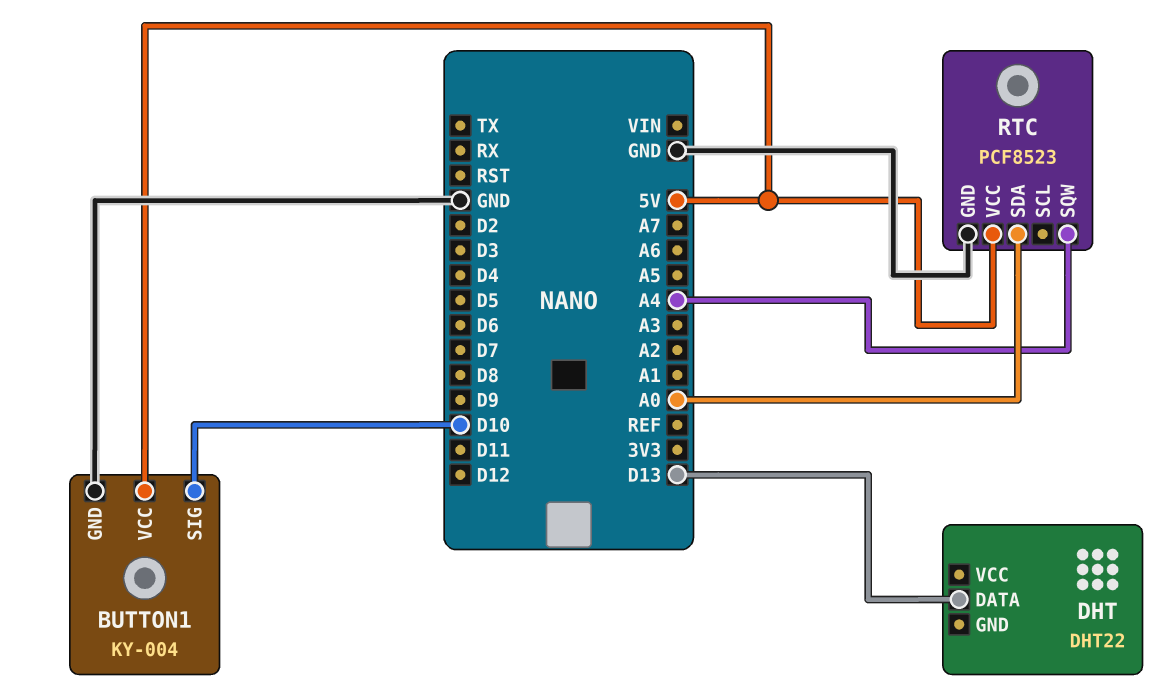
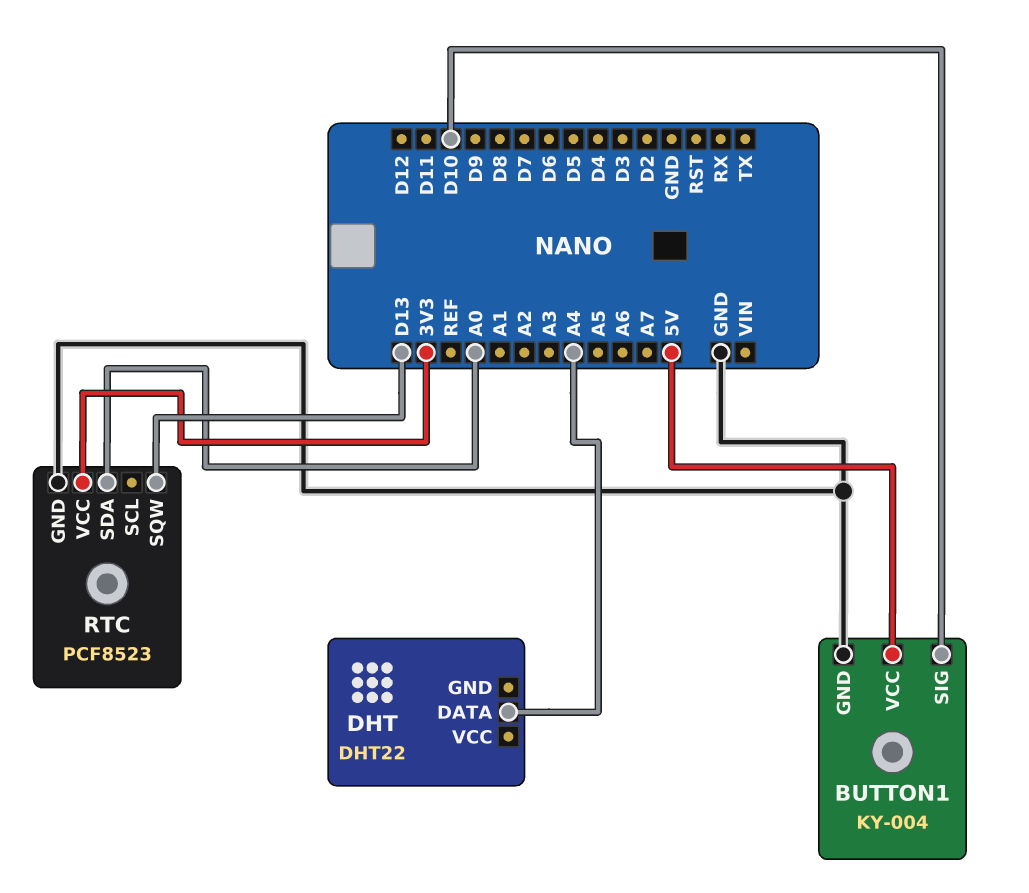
DHT pin DATA: D13 -> A4
RTC pin SQW: A4 -> D13
RTC pin VCC: 5V -> 3V3

